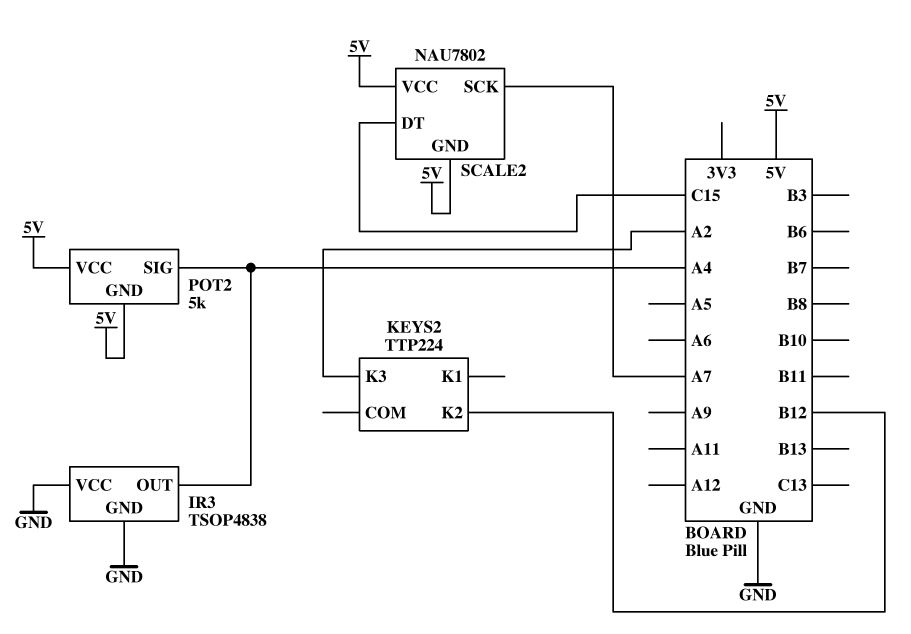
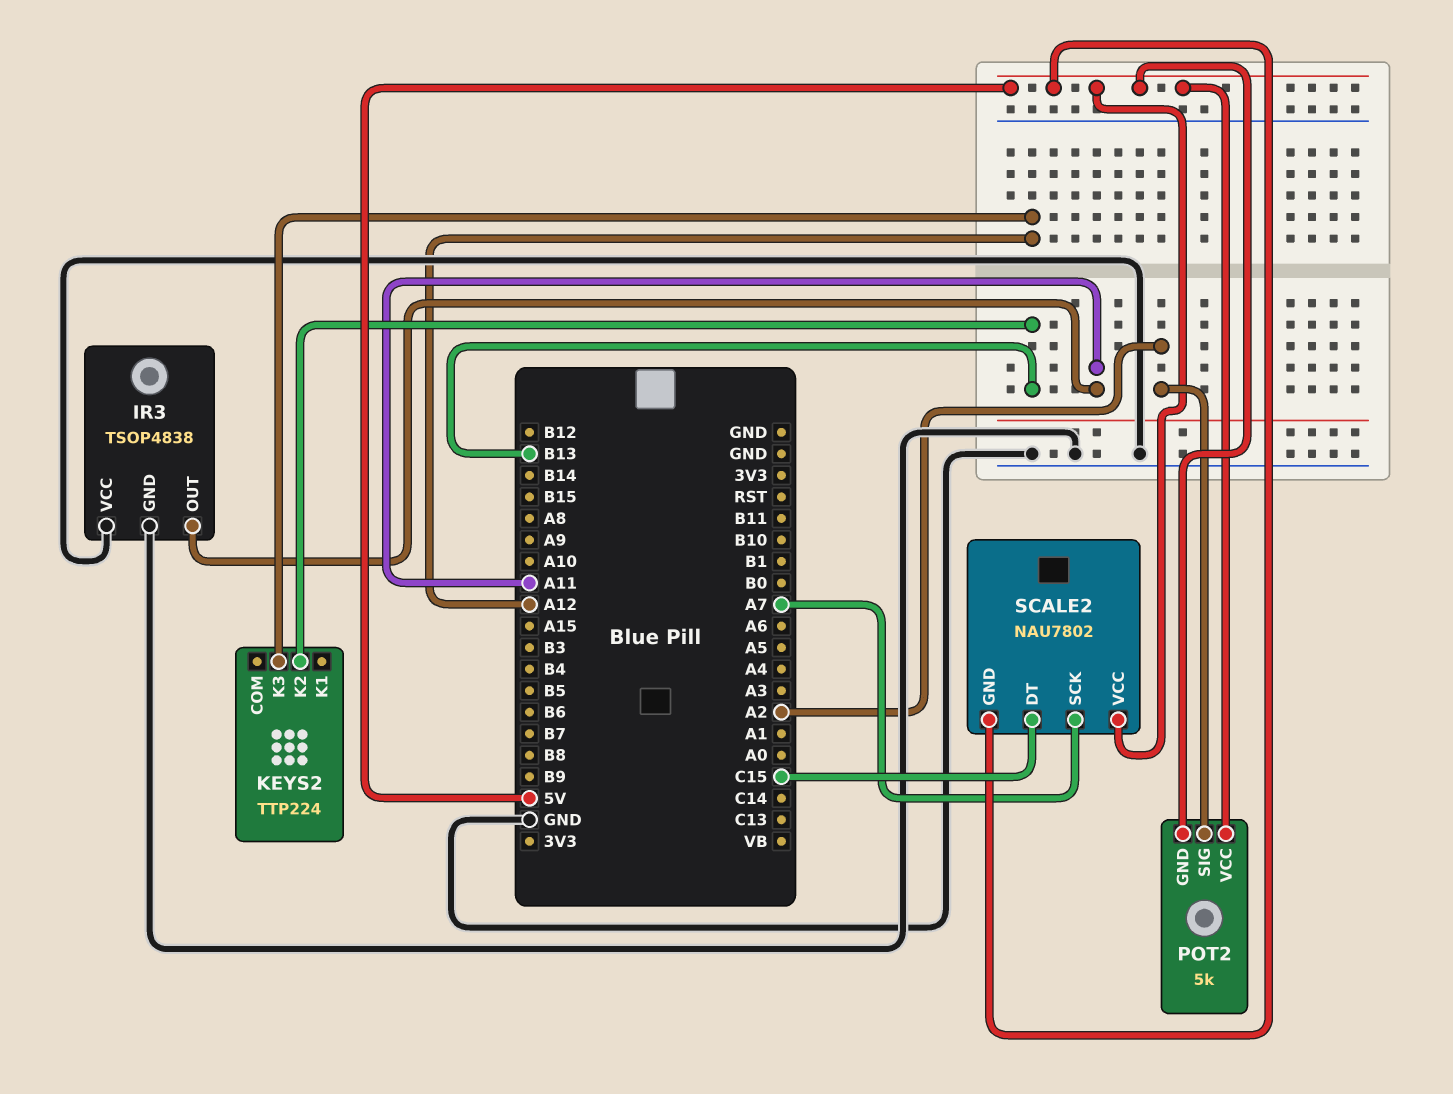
IR3 pin OUT: A4 -> A11
KEYS2 pin K2: B12 -> B13
KEYS2 pin K3: A2 -> A12
POT2 pin SIG: A4 -> A2

